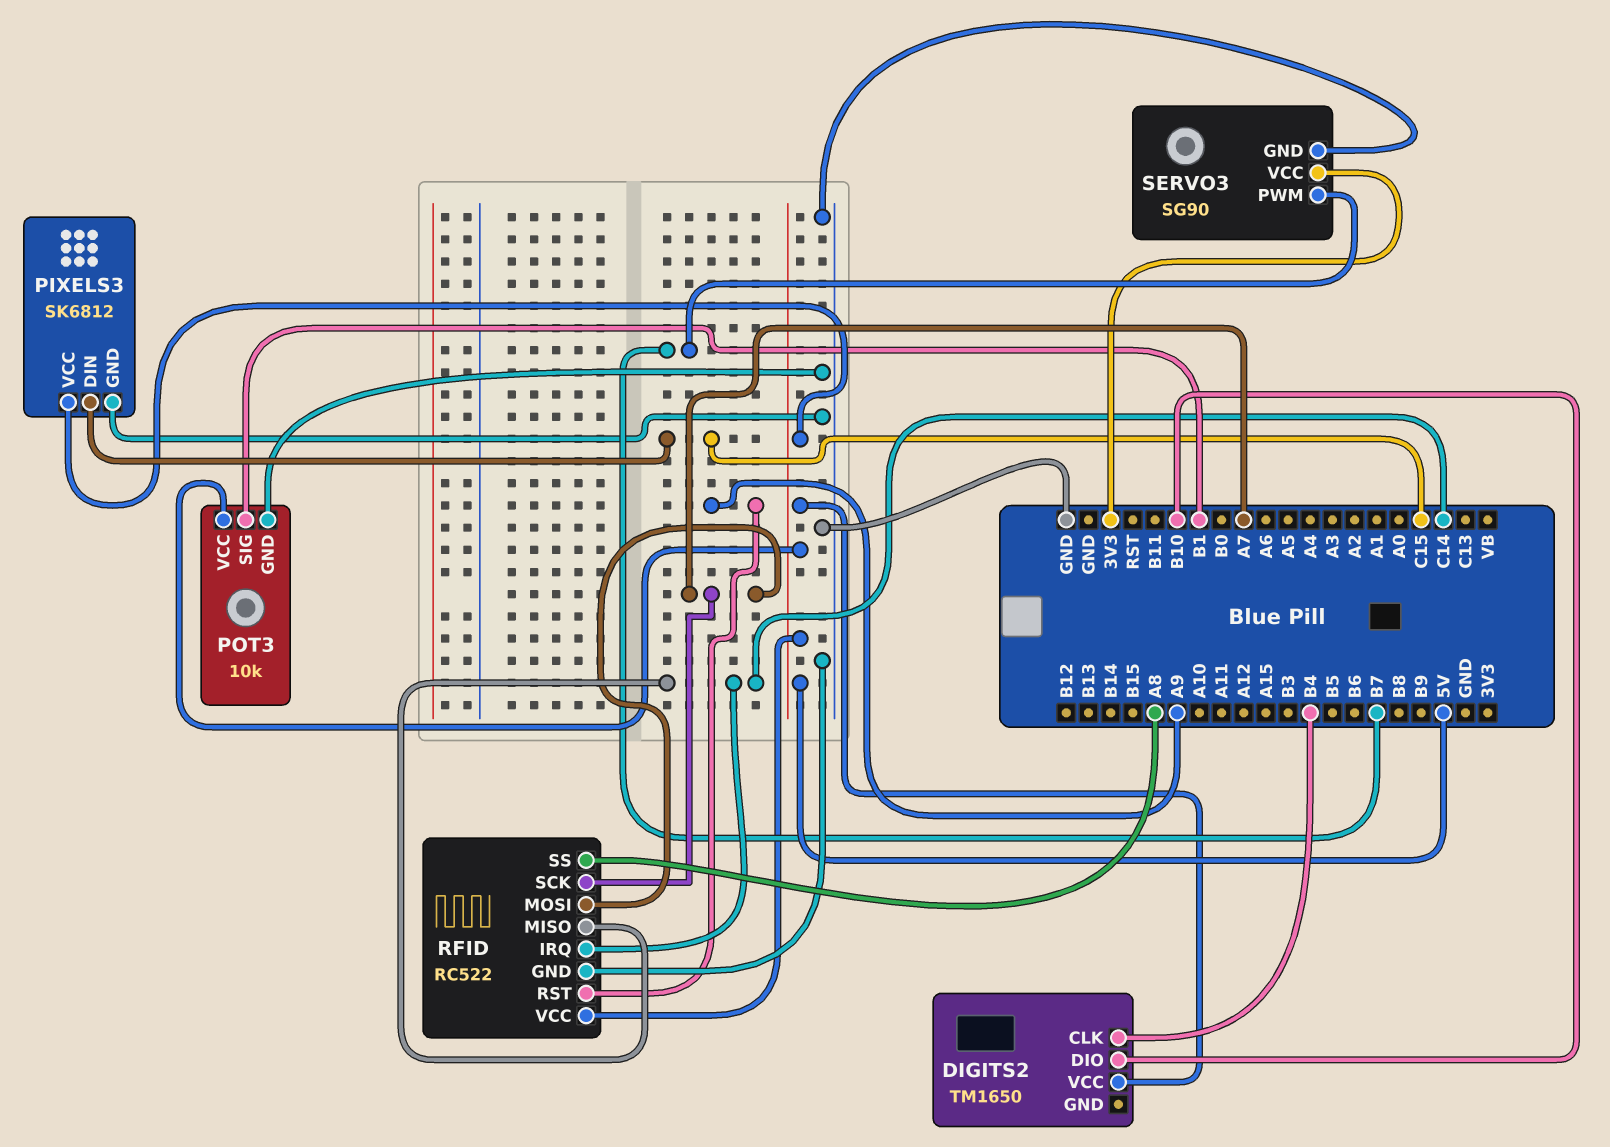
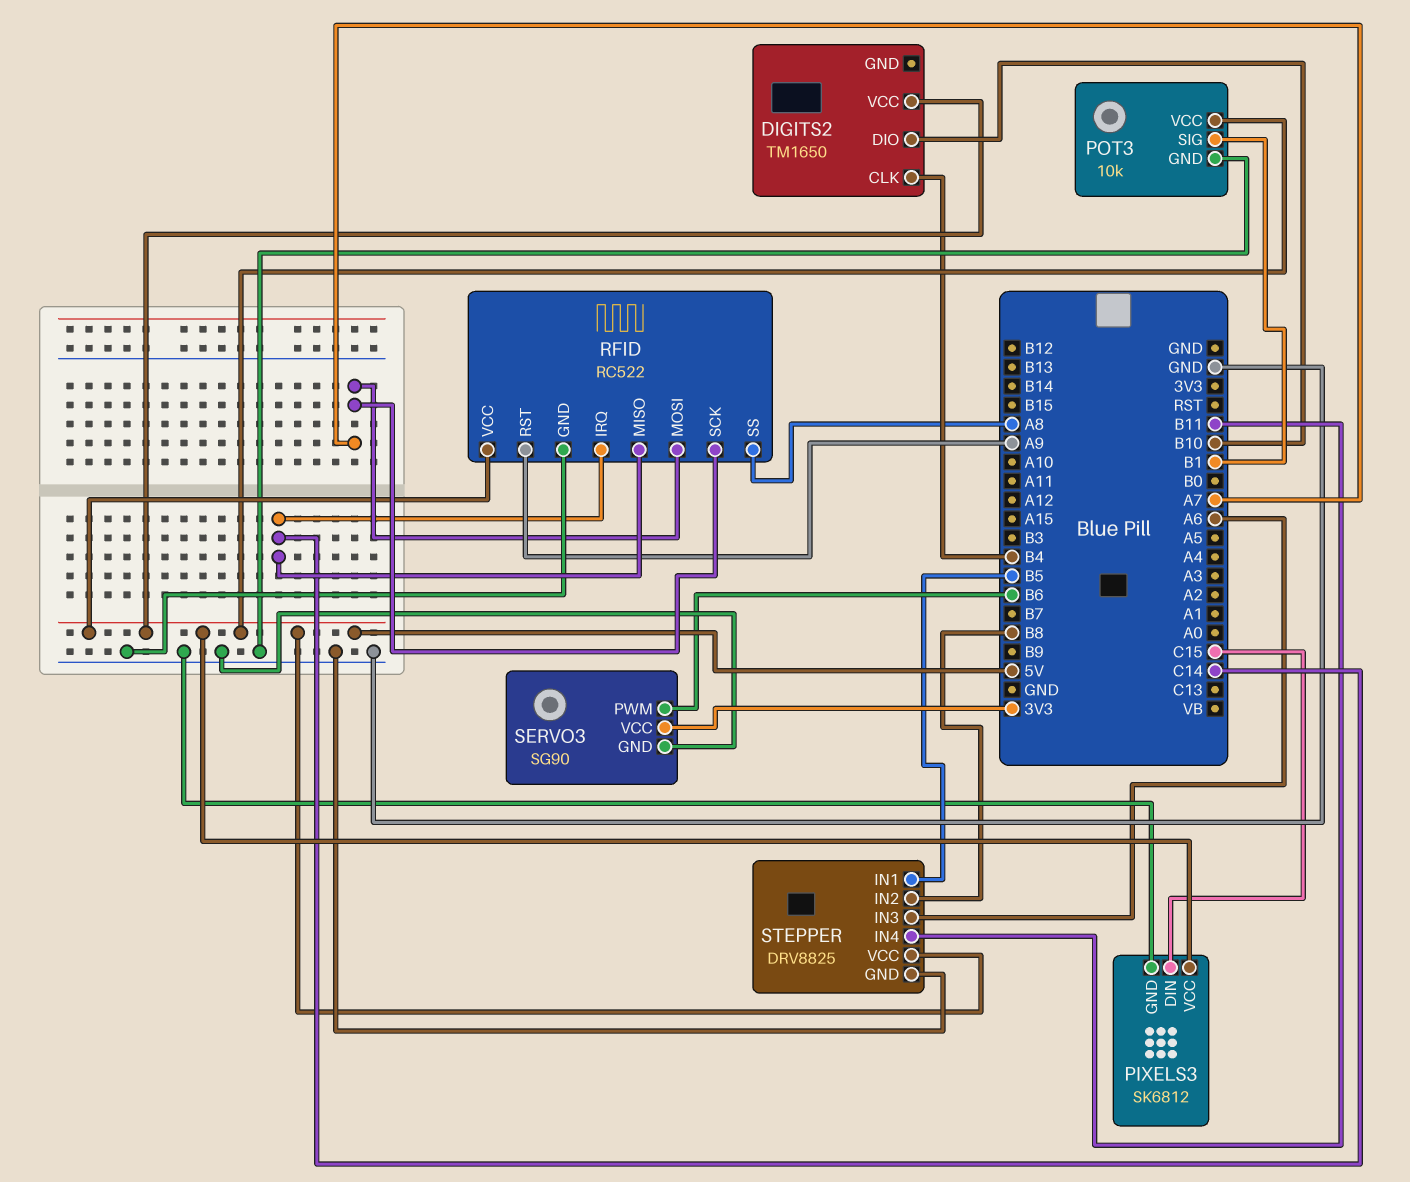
SERVO3 pin PWM: B7 -> B6
STEPPER: none -> DRV8825
STEPPER pin GND: none -> GND
STEPPER pin IN1: none -> B5
STEPPER pin IN2: none -> B8
STEPPER pin IN3: none -> A6
STEPPER pin IN4: none -> B11
STEPPER pin VCC: none -> 5V

